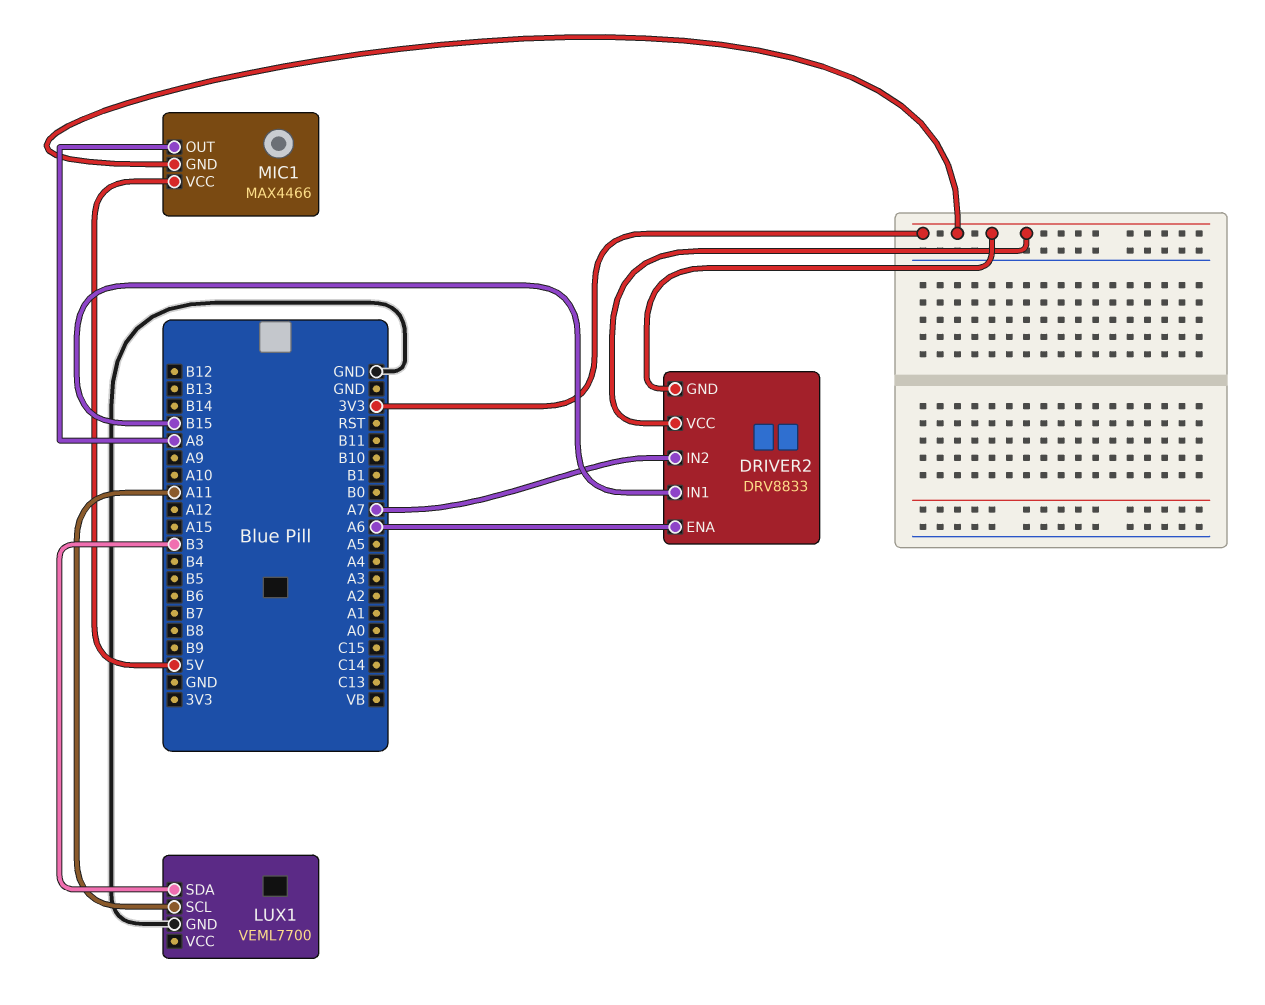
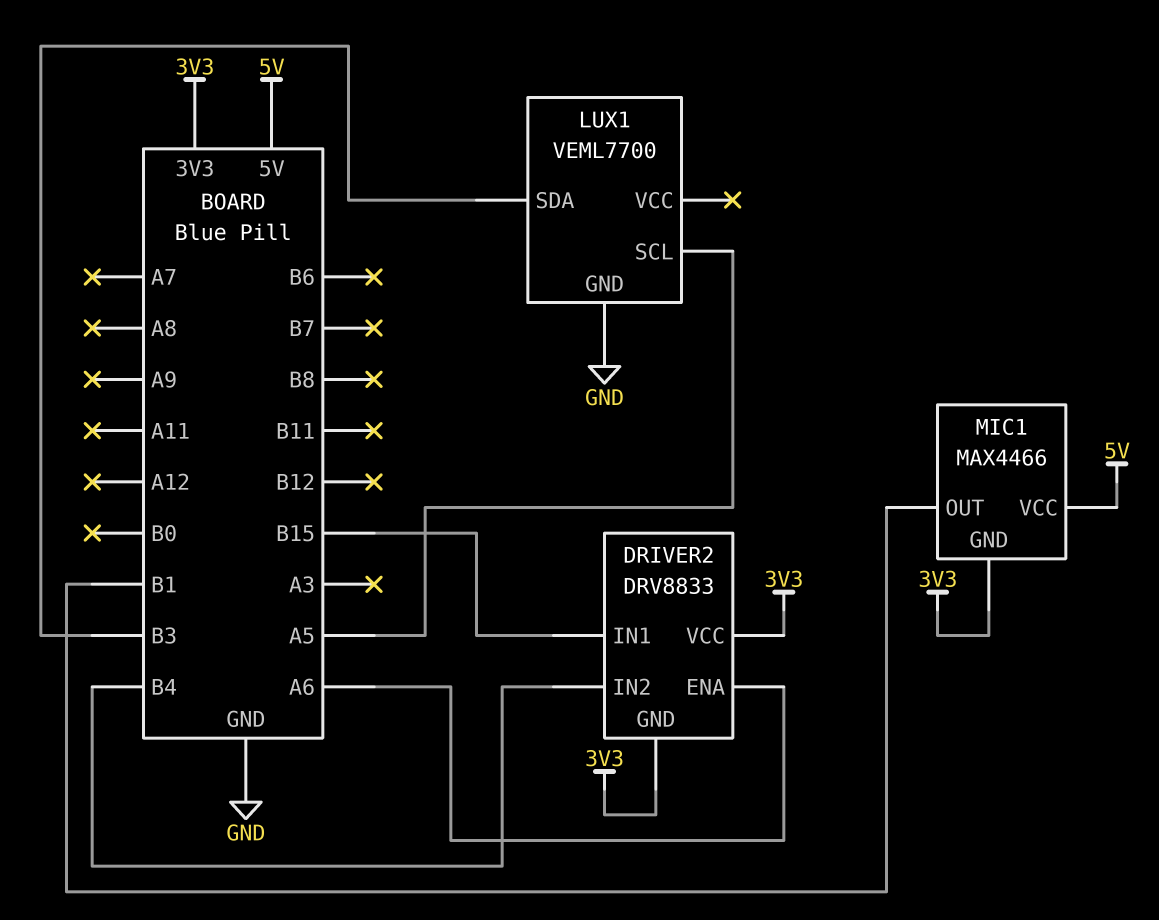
DRIVER2 pin IN2: A7 -> B4
LUX1 pin SCL: A11 -> A5
MIC1 pin OUT: A8 -> B1

